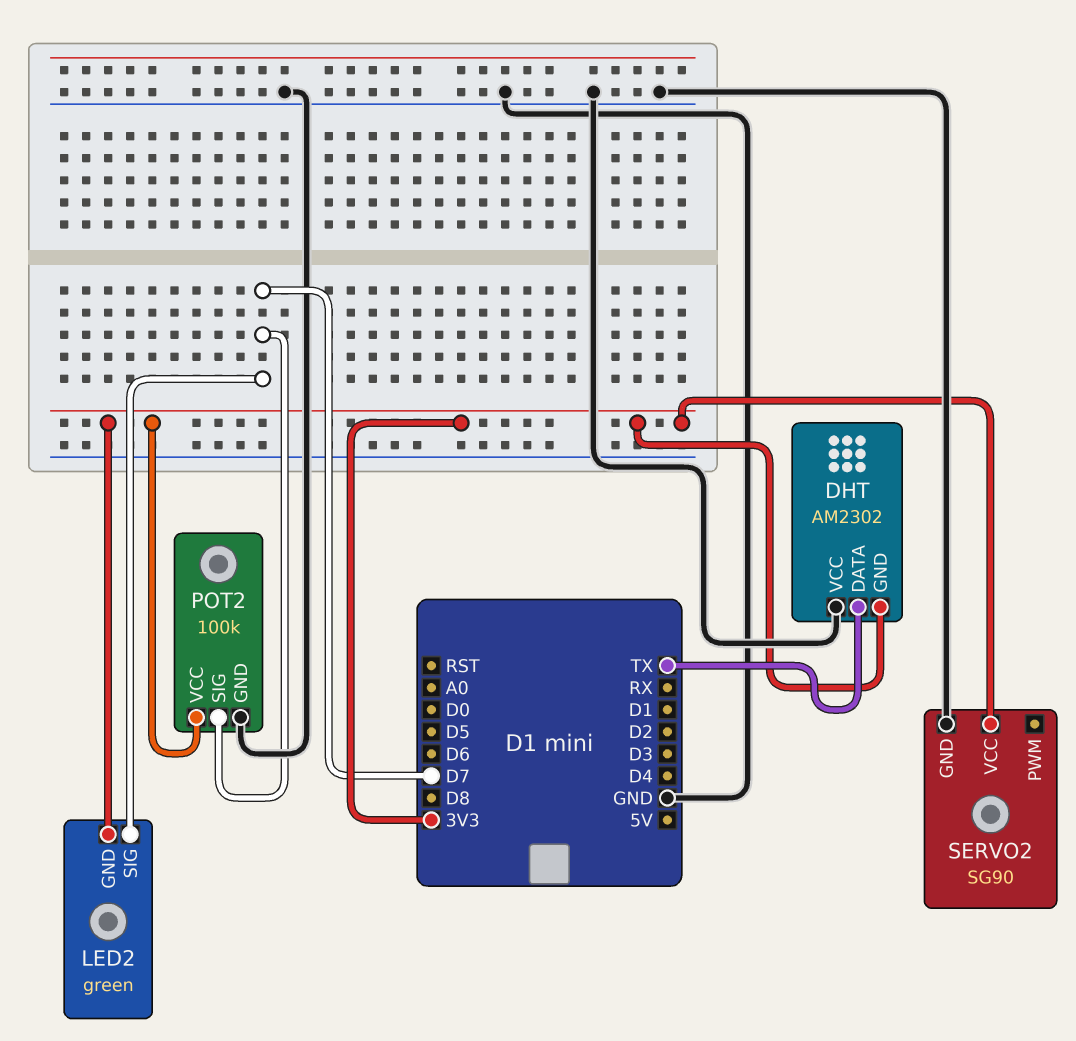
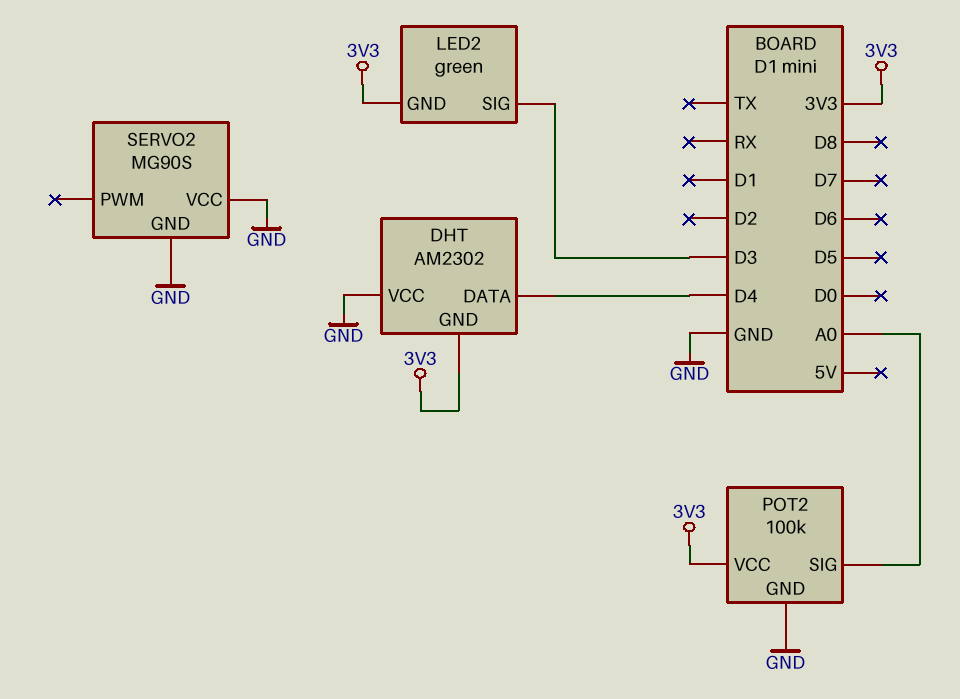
DHT pin DATA: TX -> D4
LED2 pin SIG: D7 -> D3
POT2 pin SIG: D7 -> A0
SERVO2: SG90 -> MG90S
SERVO2 pin VCC: 3V3 -> GND

